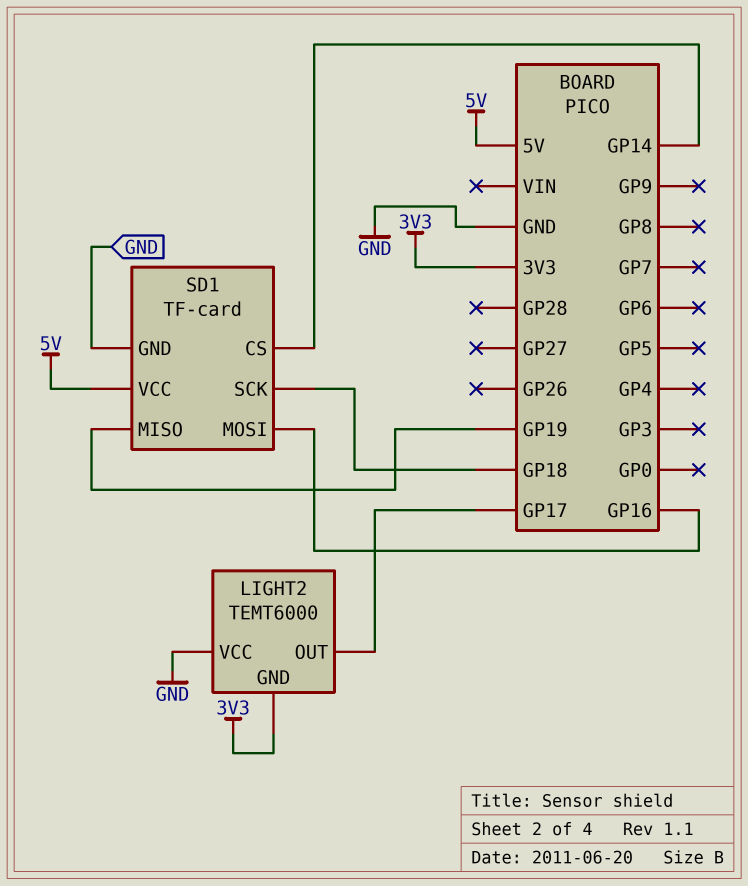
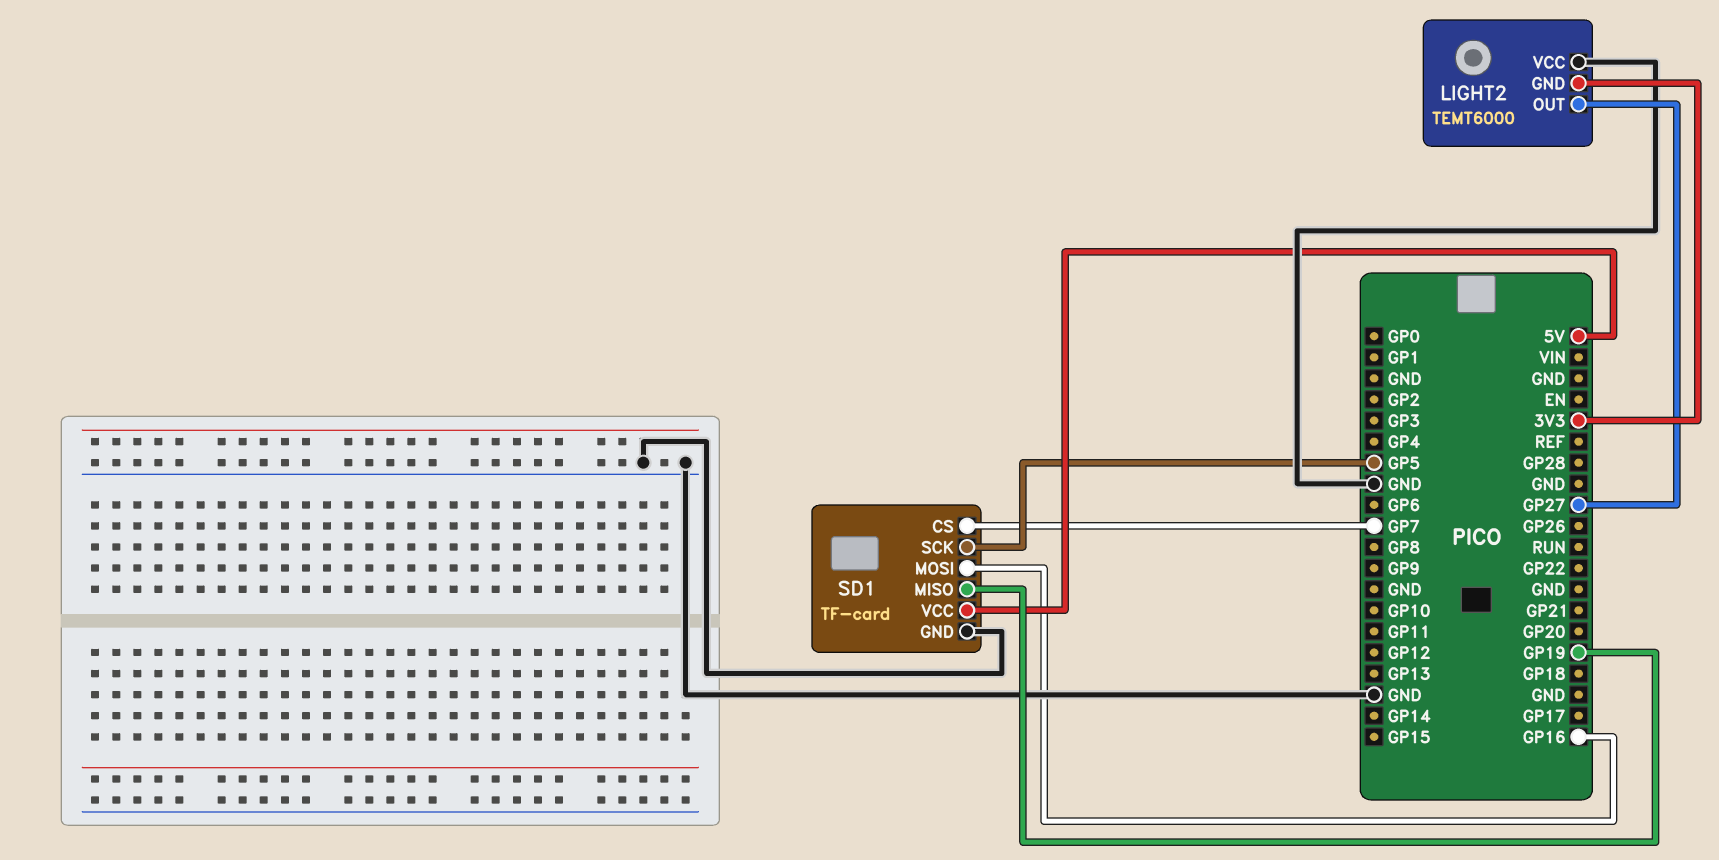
LIGHT2 pin OUT: GP17 -> GP27
SD1 pin CS: GP14 -> GP7
SD1 pin SCK: GP18 -> GP5

